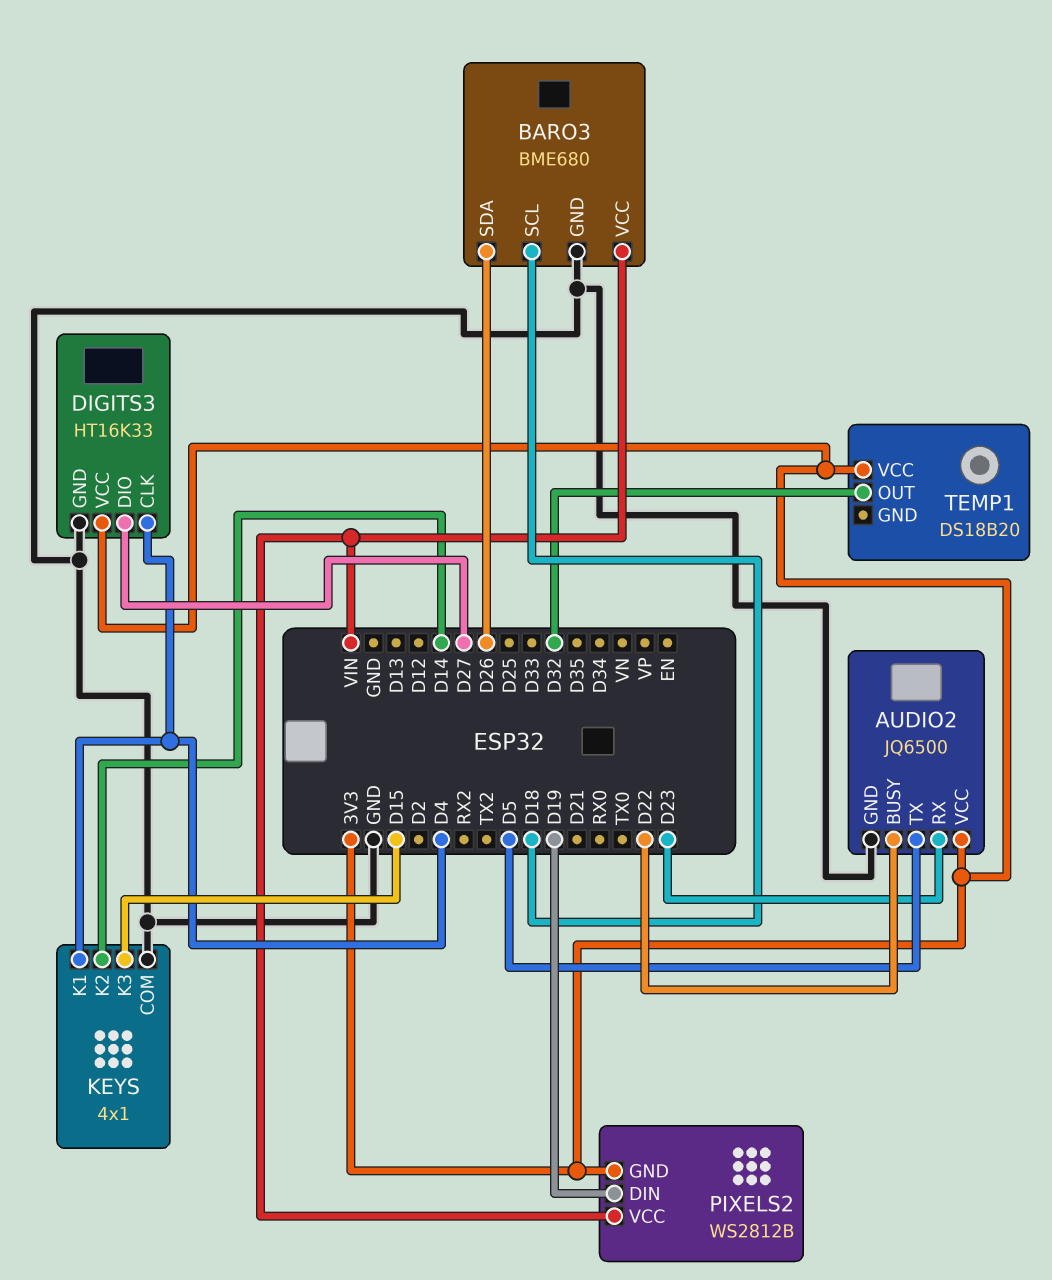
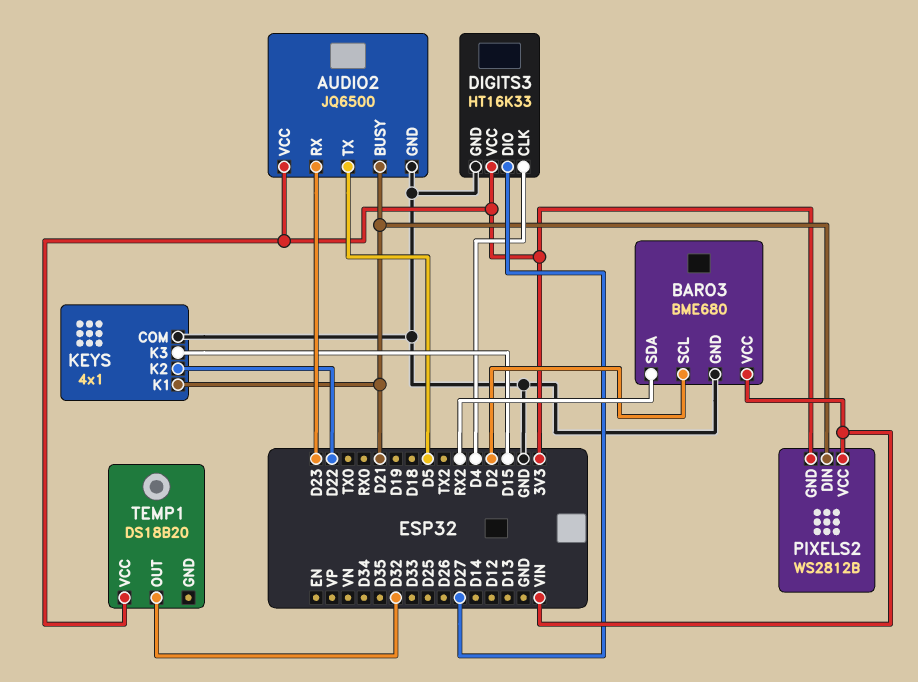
AUDIO2 pin BUSY: D22 -> D21
BARO3 pin SCL: D18 -> D2
BARO3 pin SDA: D26 -> RX2
KEYS pin K1: D4 -> D21
KEYS pin K2: D14 -> D22
PIXELS2 pin DIN: D19 -> D21

